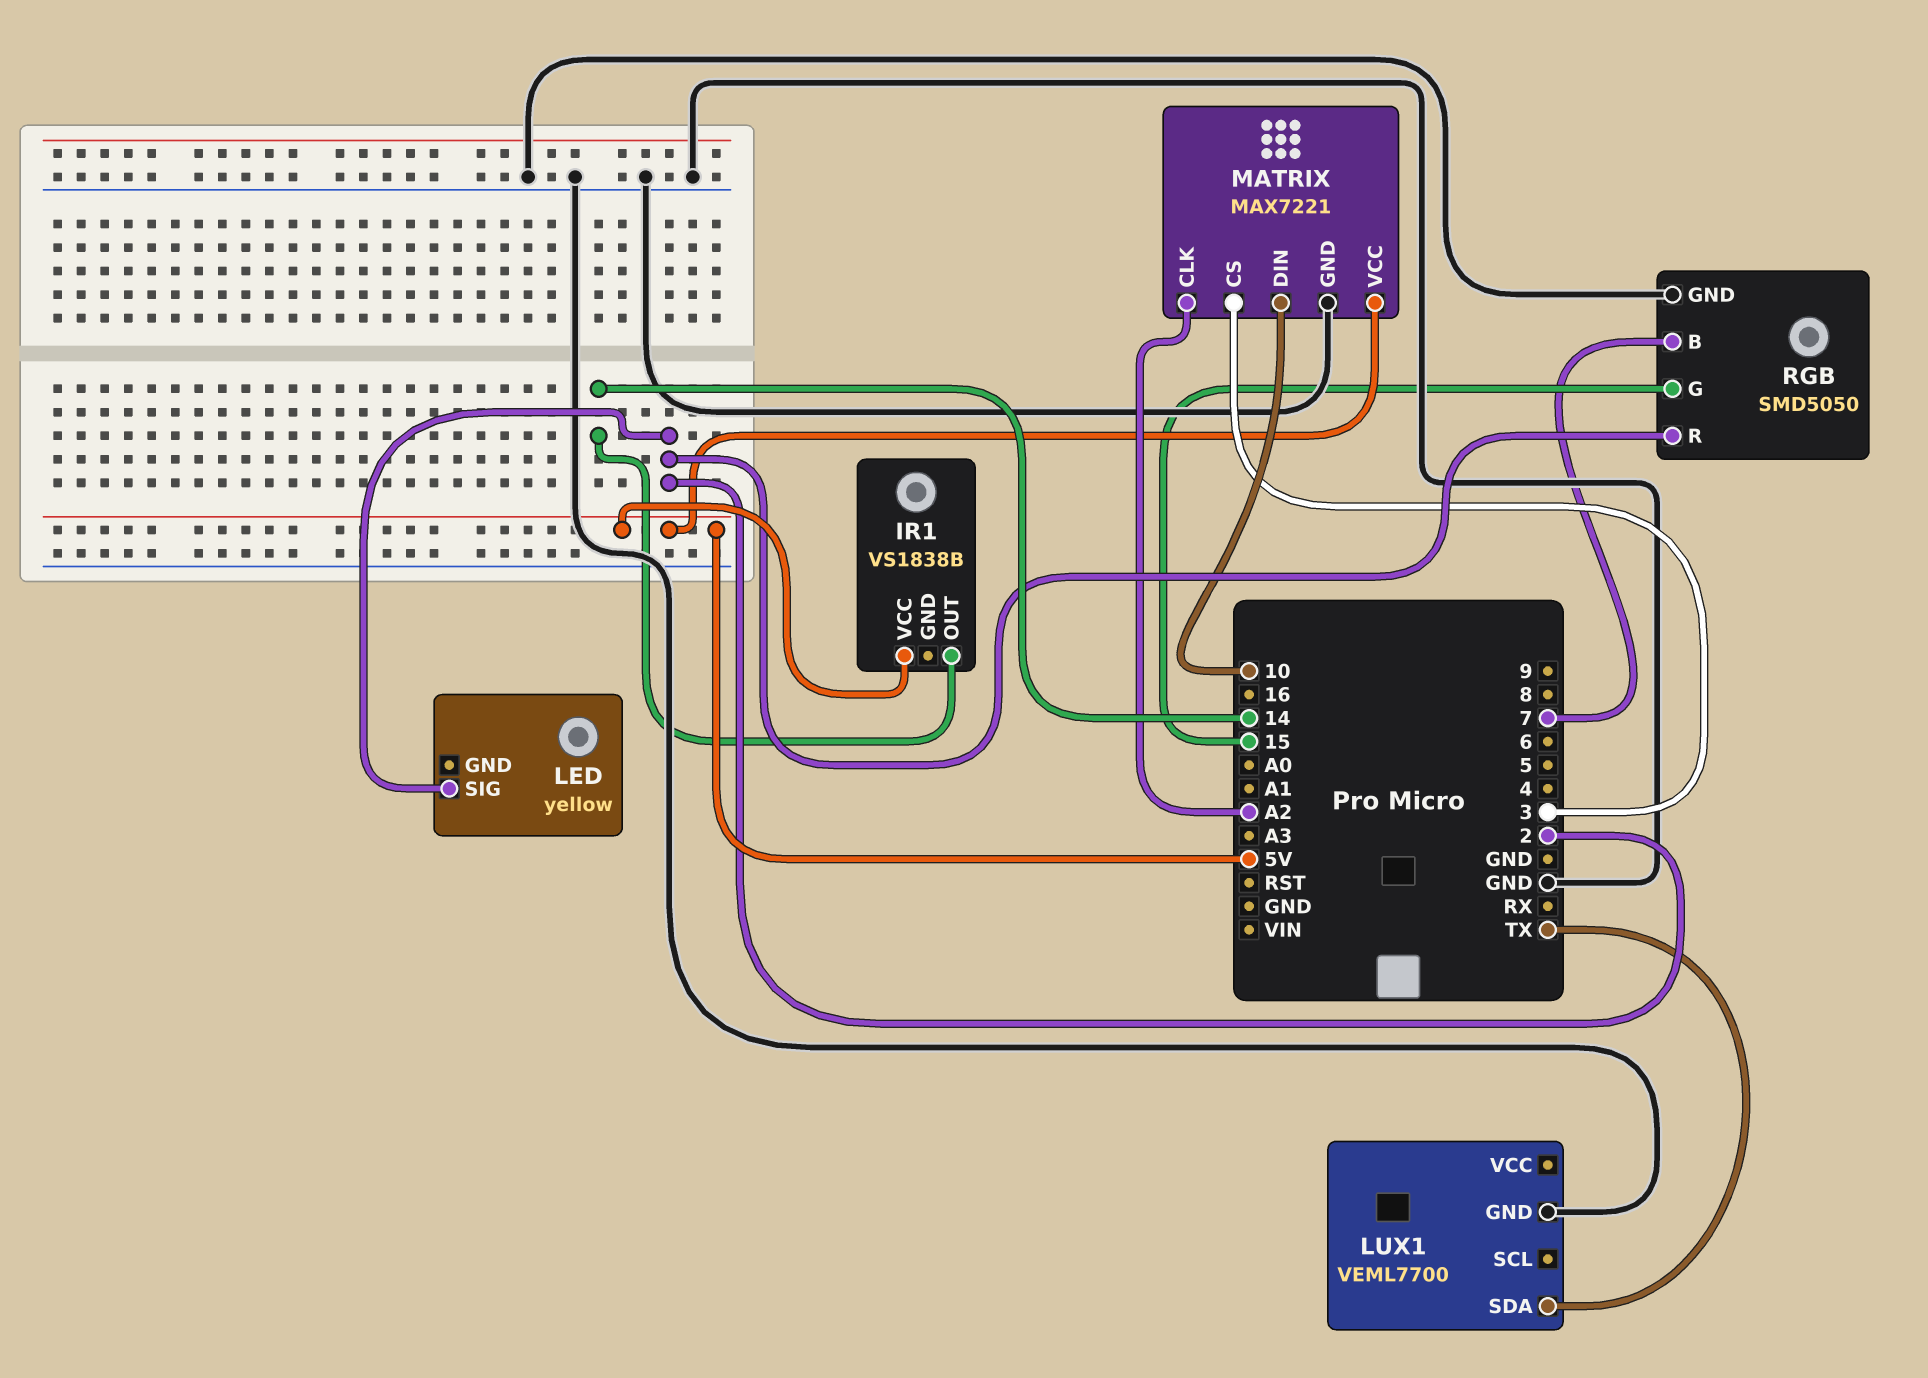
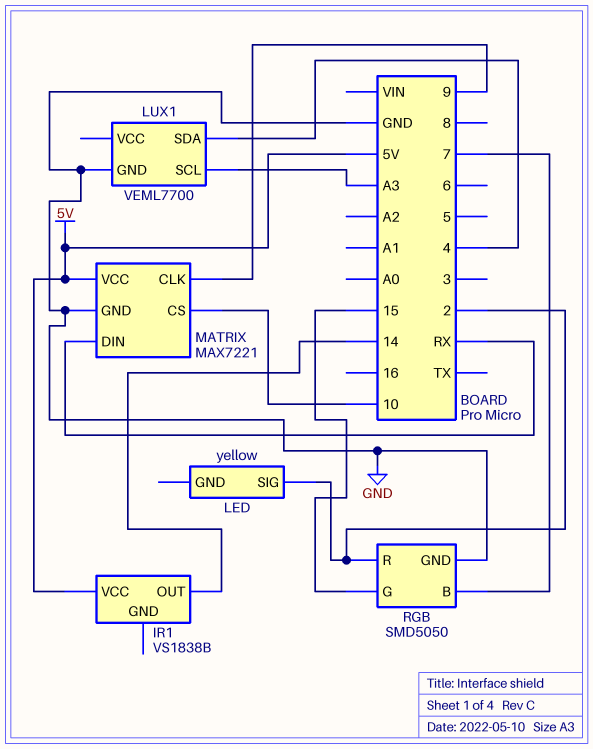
LUX1 pin SCL: none -> A3
LUX1 pin SDA: TX -> 4
MATRIX pin CLK: A2 -> 9
MATRIX pin CS: 3 -> 10
MATRIX pin DIN: 10 -> RX

